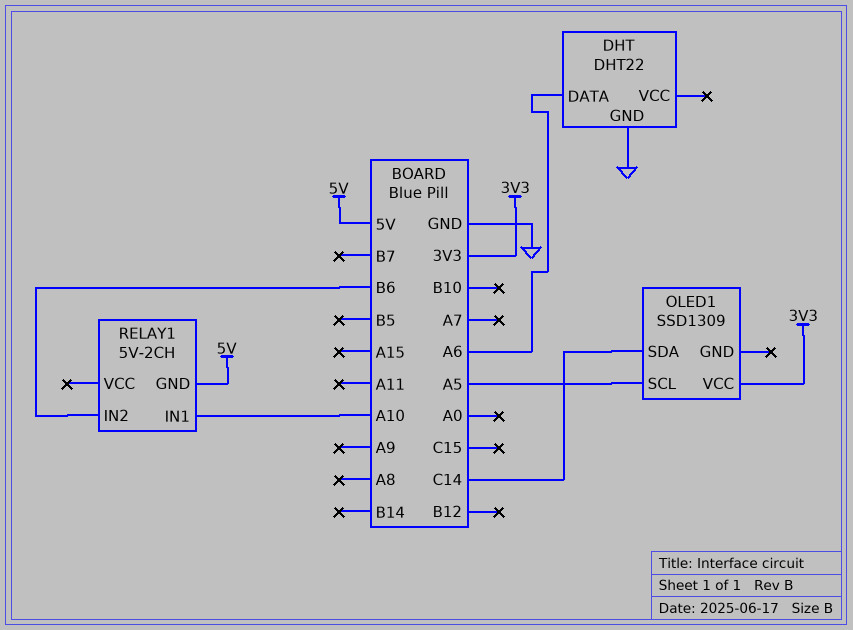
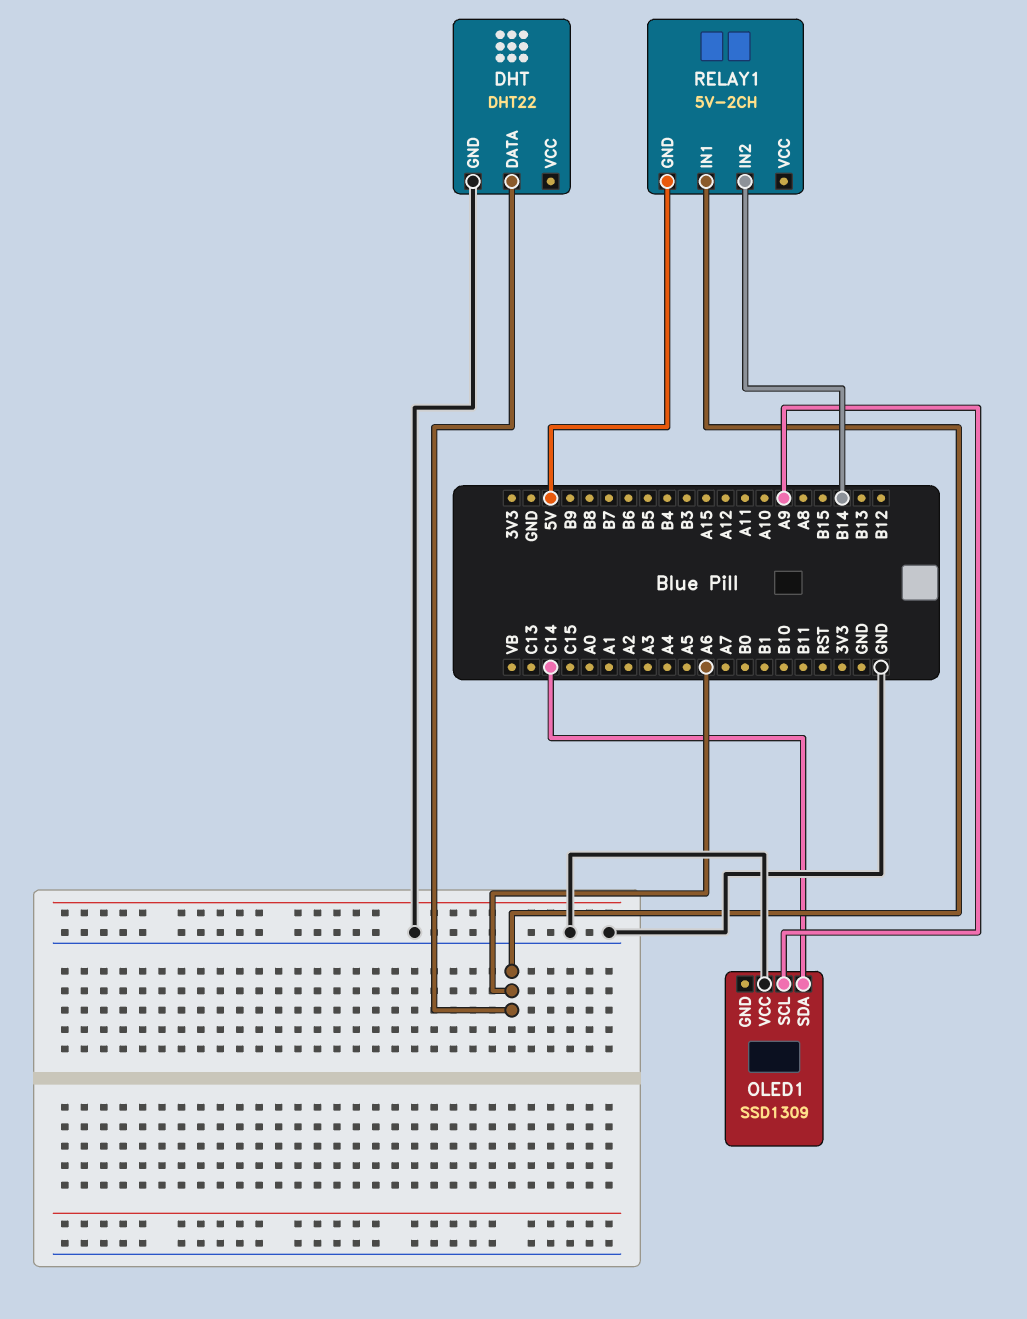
OLED1 pin SCL: A5 -> A9
OLED1 pin VCC: 3V3 -> GND
RELAY1 pin IN1: A10 -> A6
RELAY1 pin IN2: B6 -> B14

